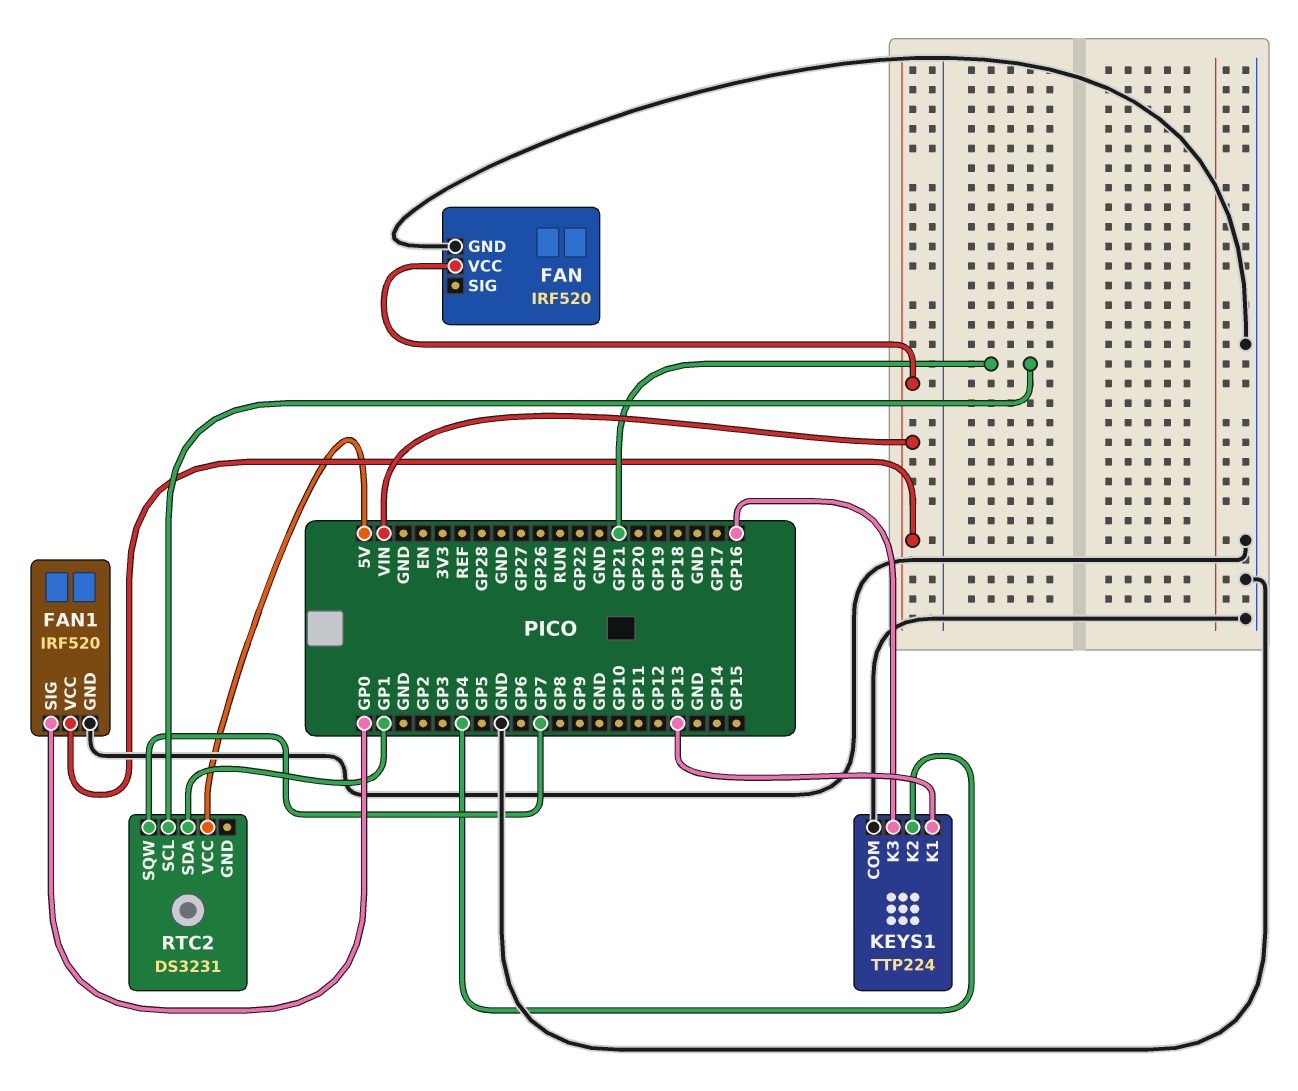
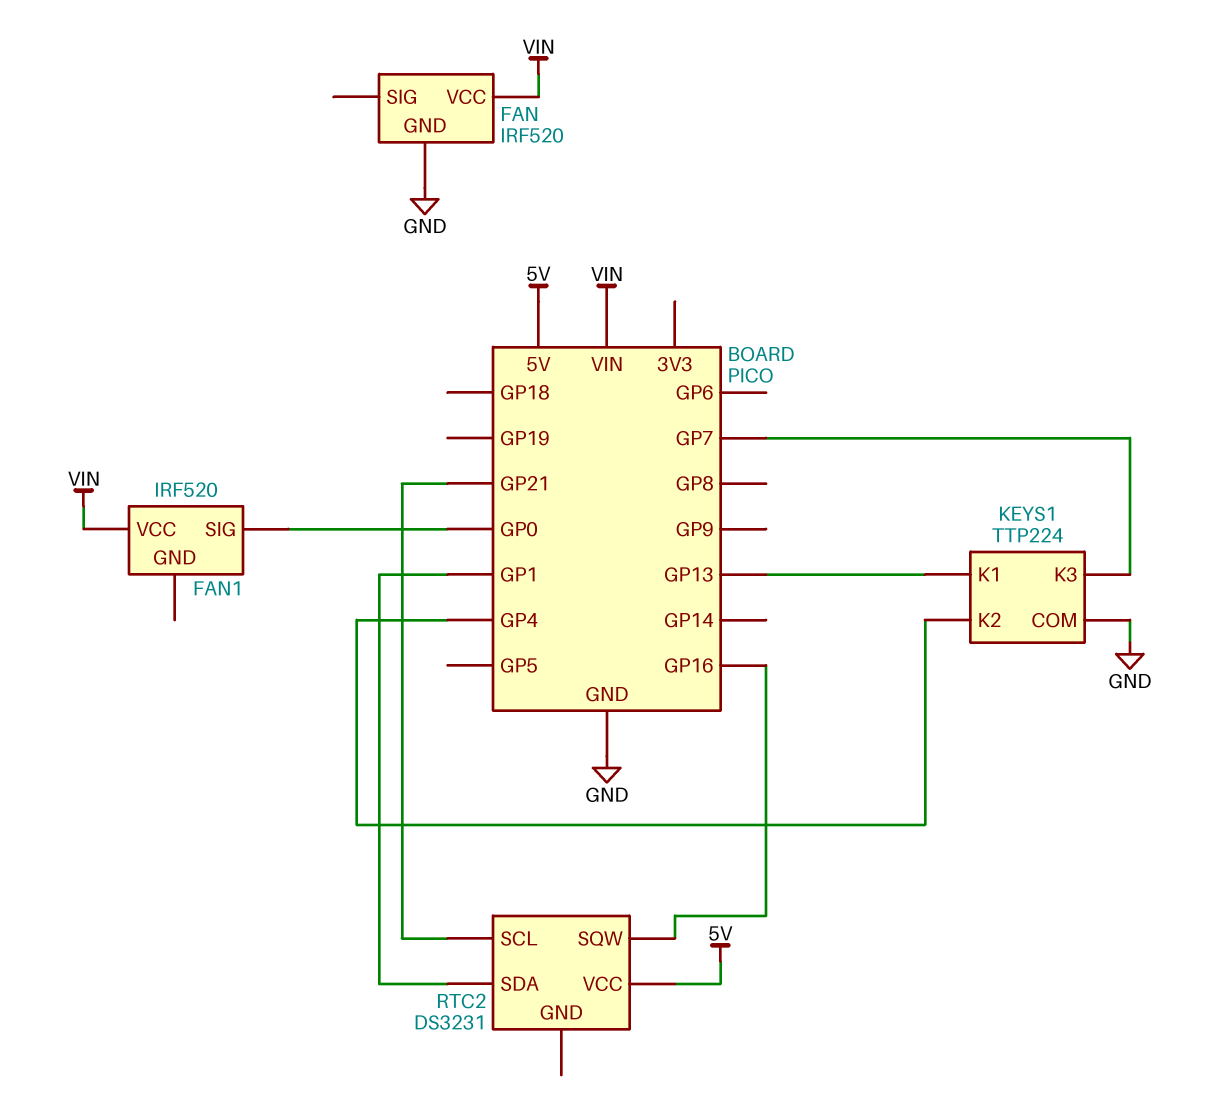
FAN1 pin GND: GND -> none
KEYS1 pin K3: GP16 -> GP7
RTC2 pin SQW: GP7 -> GP16

